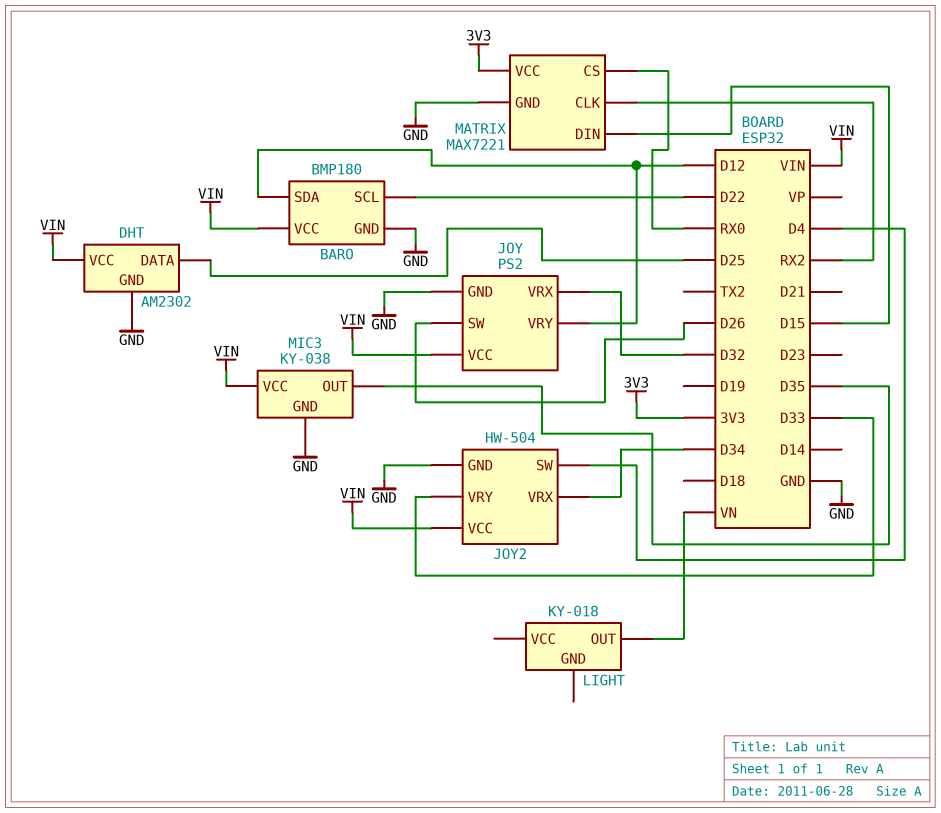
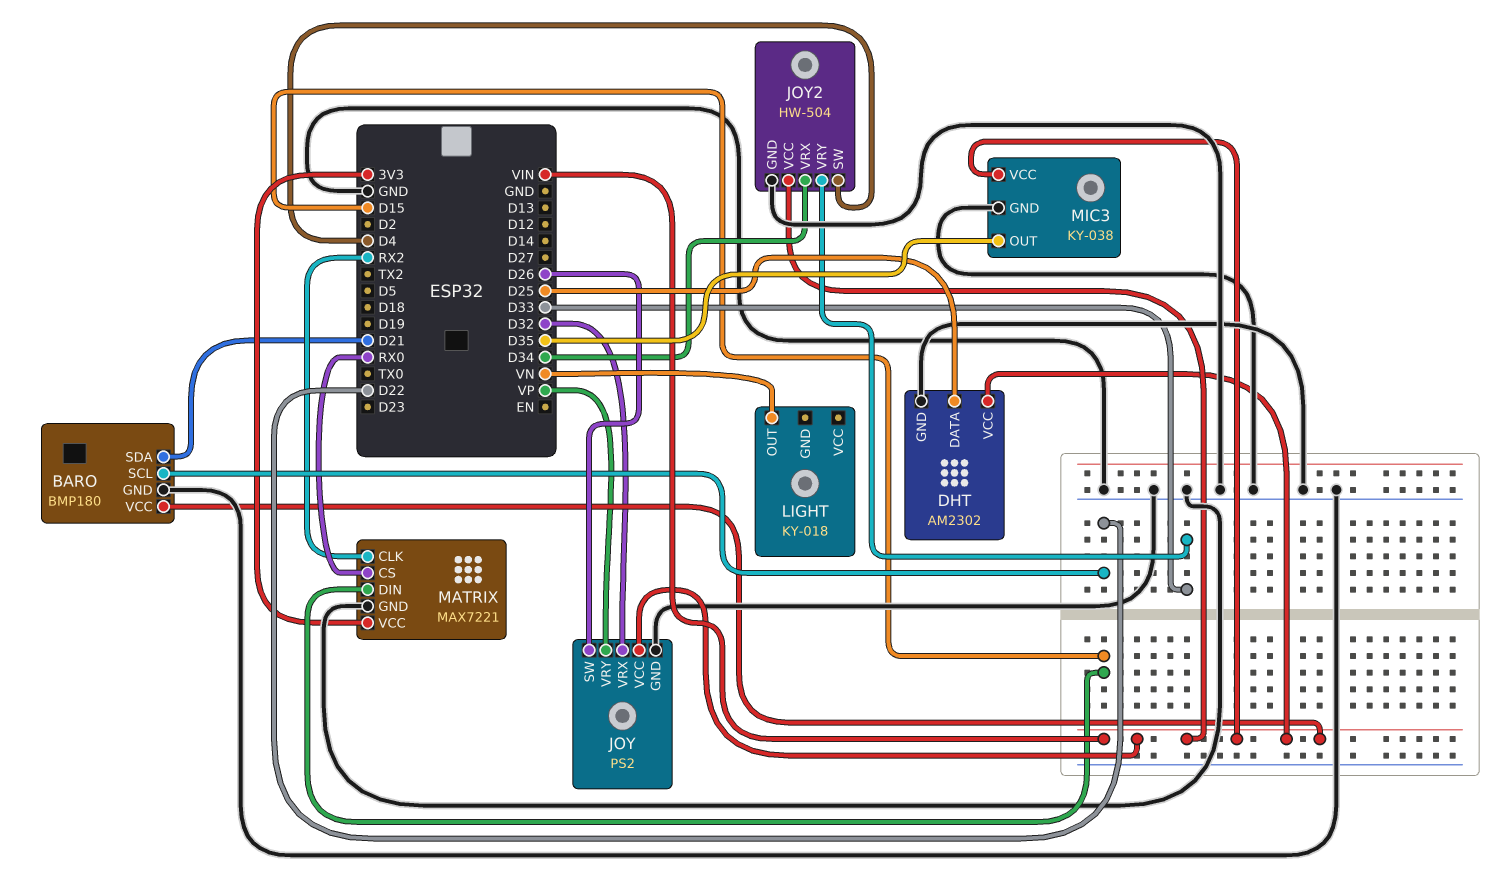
BARO pin SDA: D12 -> D21
JOY pin VRY: D12 -> VP

